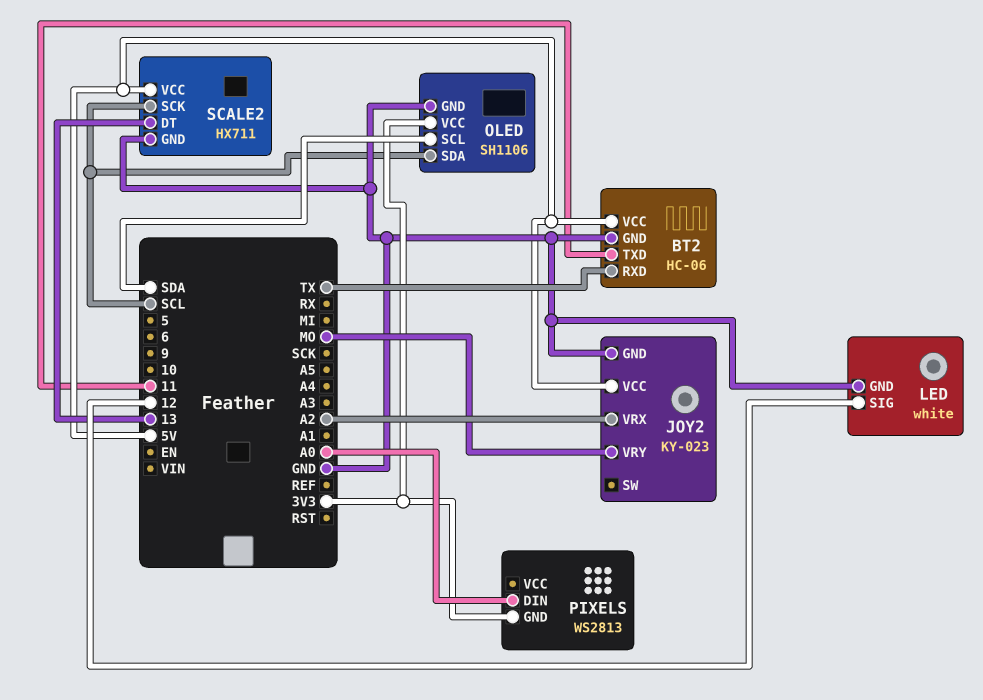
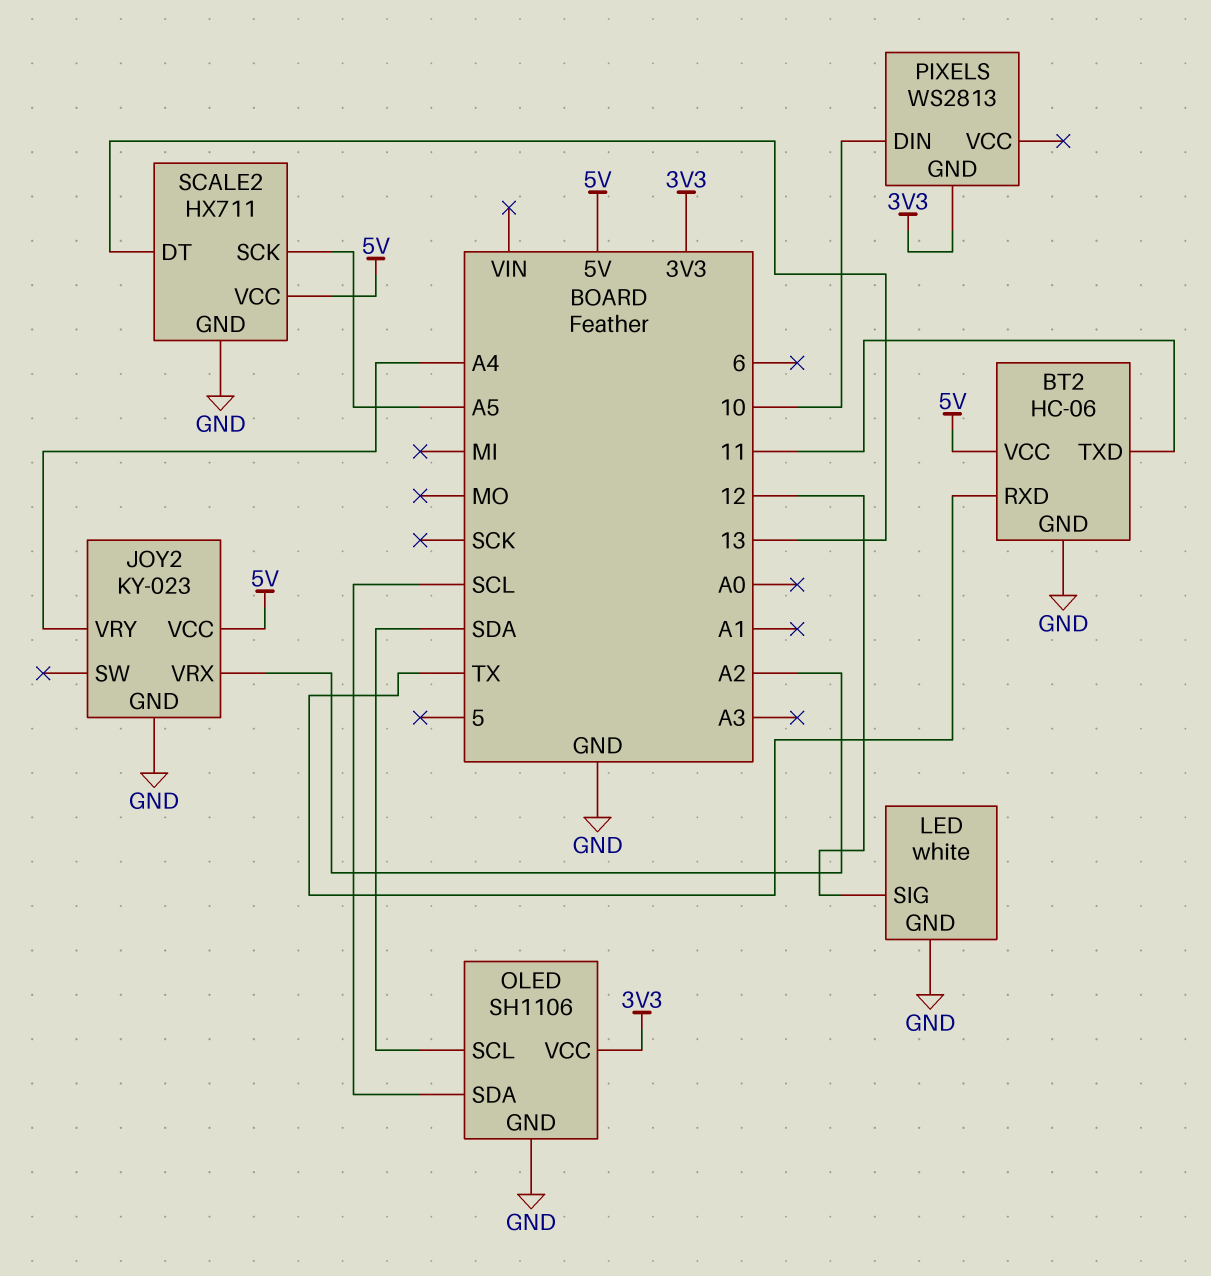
JOY2 pin VRY: MO -> A4
PIXELS pin DIN: A0 -> 10
SCALE2 pin SCK: SCL -> A5

